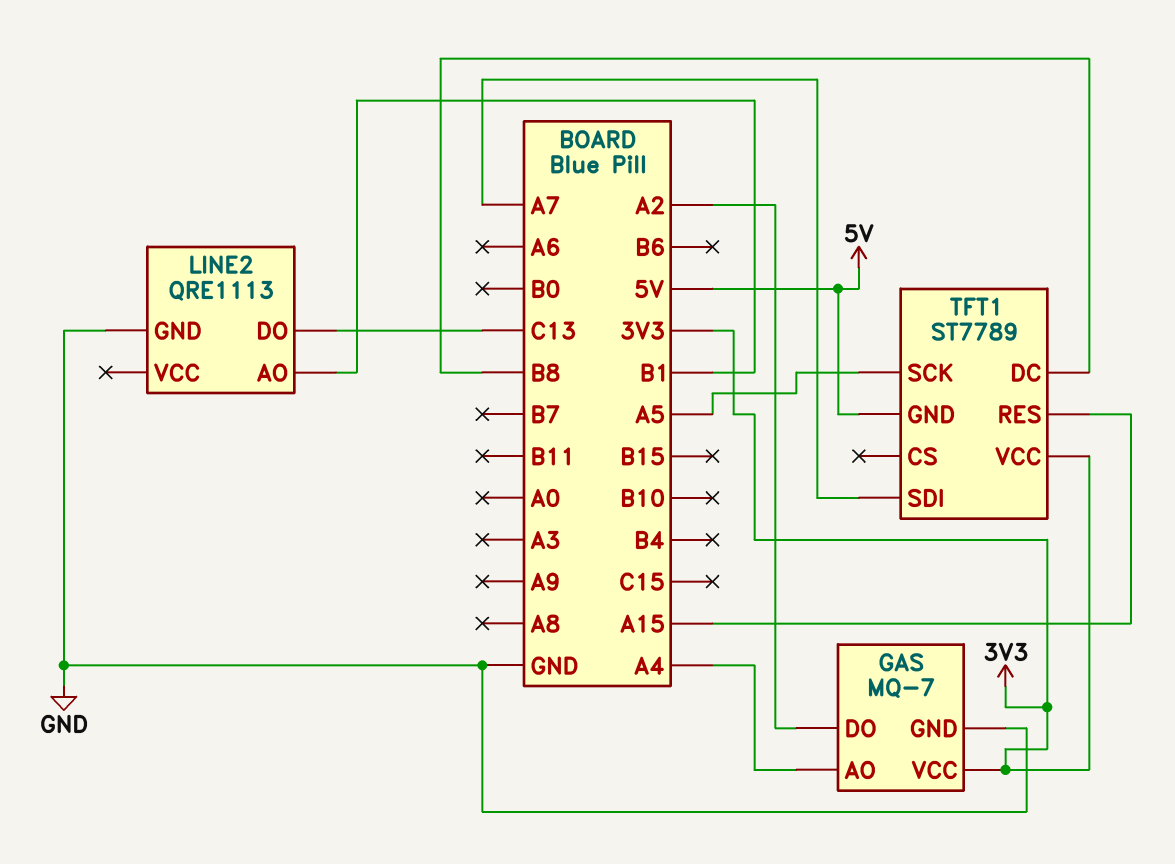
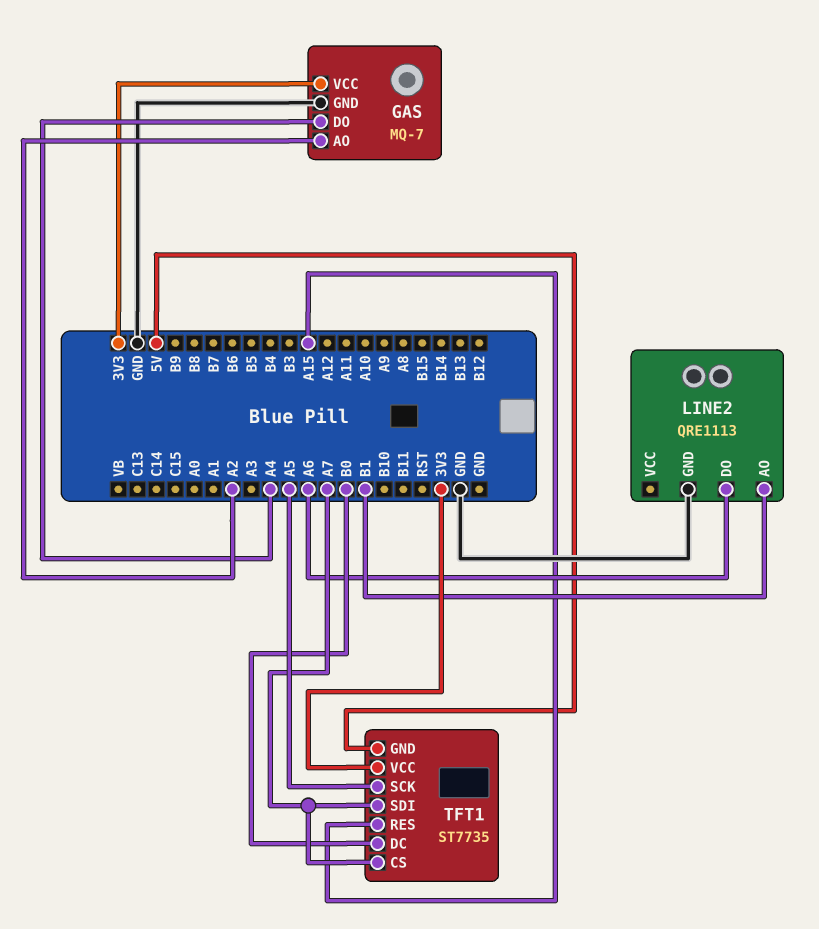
GAS pin AO: A4 -> A2
GAS pin DO: A2 -> A4
LINE2 pin DO: C13 -> A6
TFT1: ST7789 -> ST7735
TFT1 pin CS: none -> A7
TFT1 pin DC: B8 -> B0

